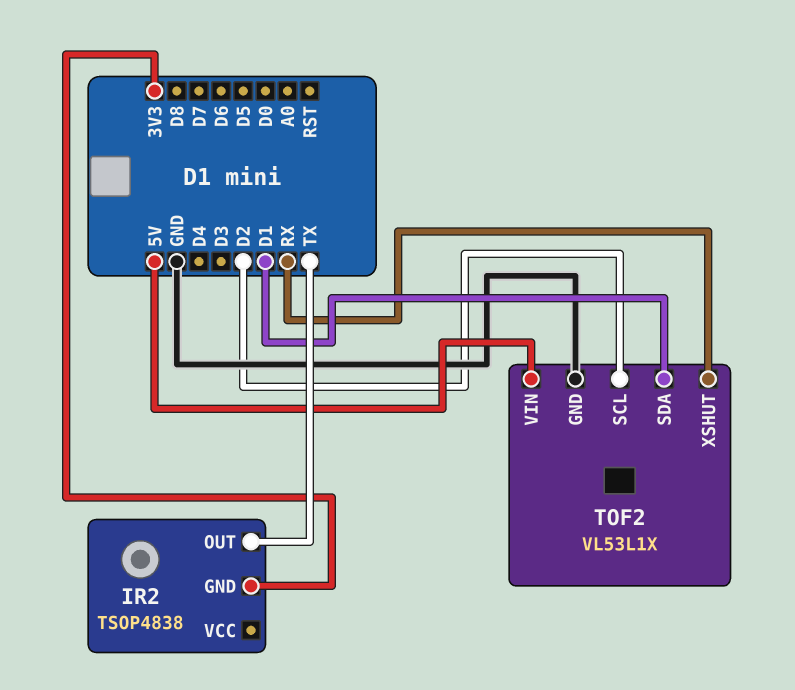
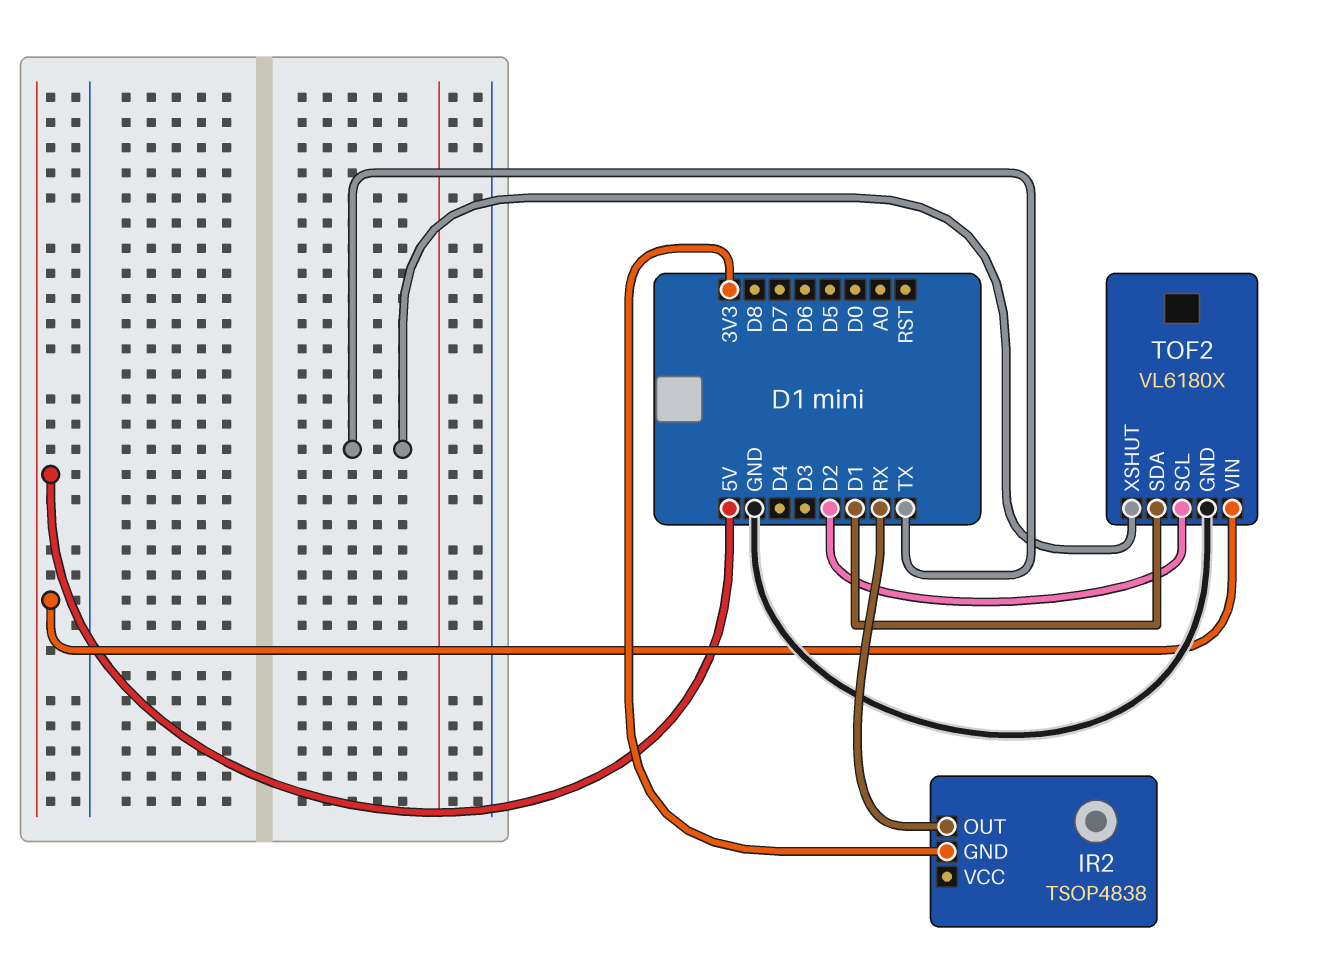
IR2 pin OUT: TX -> RX
TOF2: VL53L1X -> VL6180X
TOF2 pin XSHUT: RX -> TX

